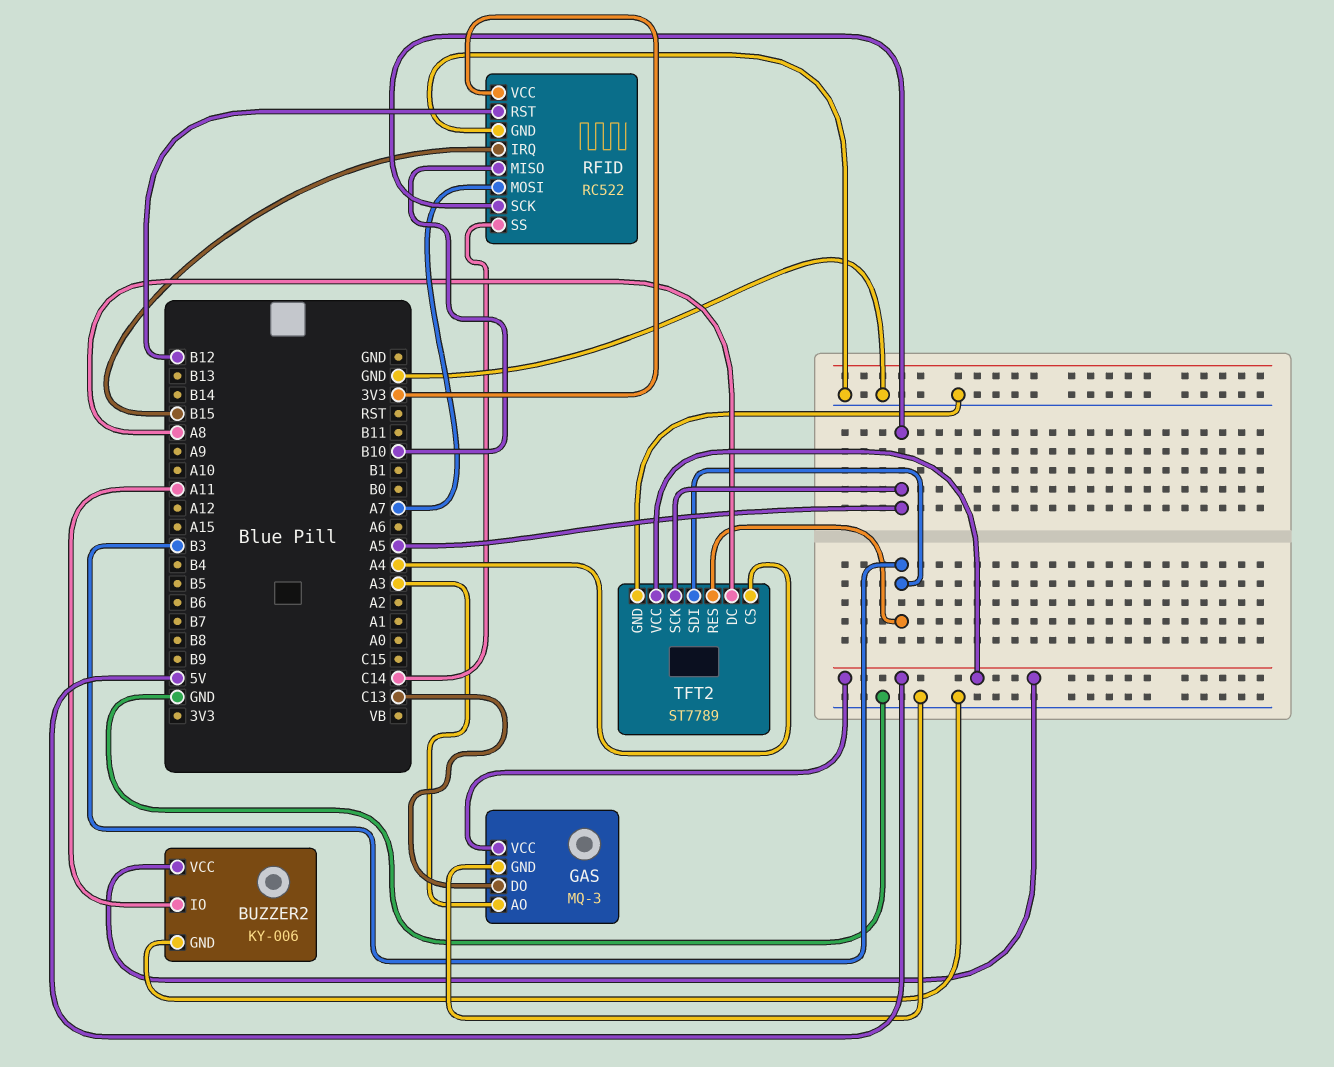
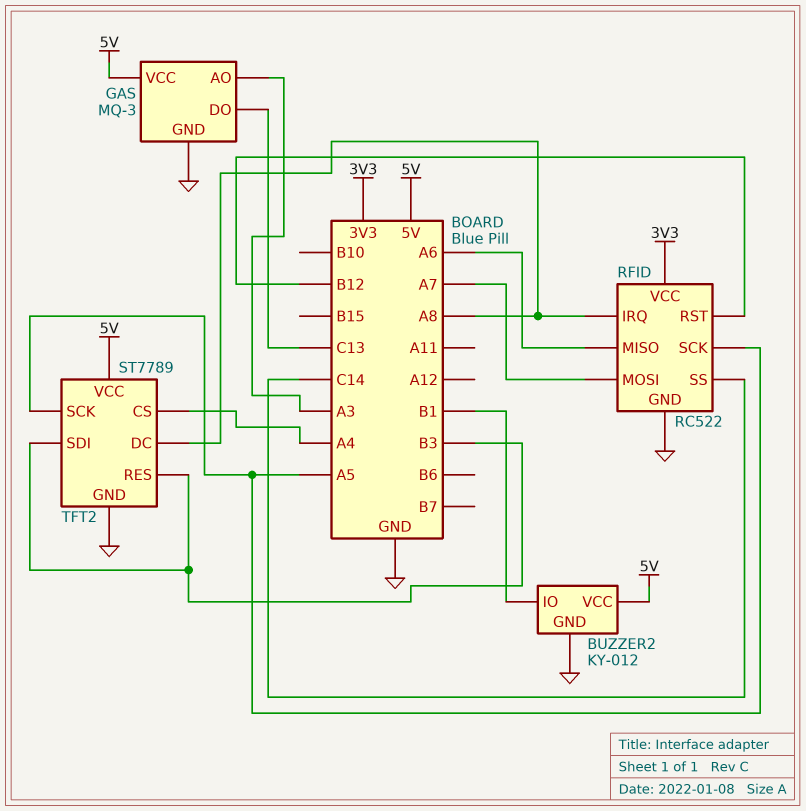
BUZZER2: KY-006 -> KY-012
BUZZER2 pin IO: A11 -> B1
RFID pin IRQ: B15 -> A8
RFID pin MISO: B10 -> A6

